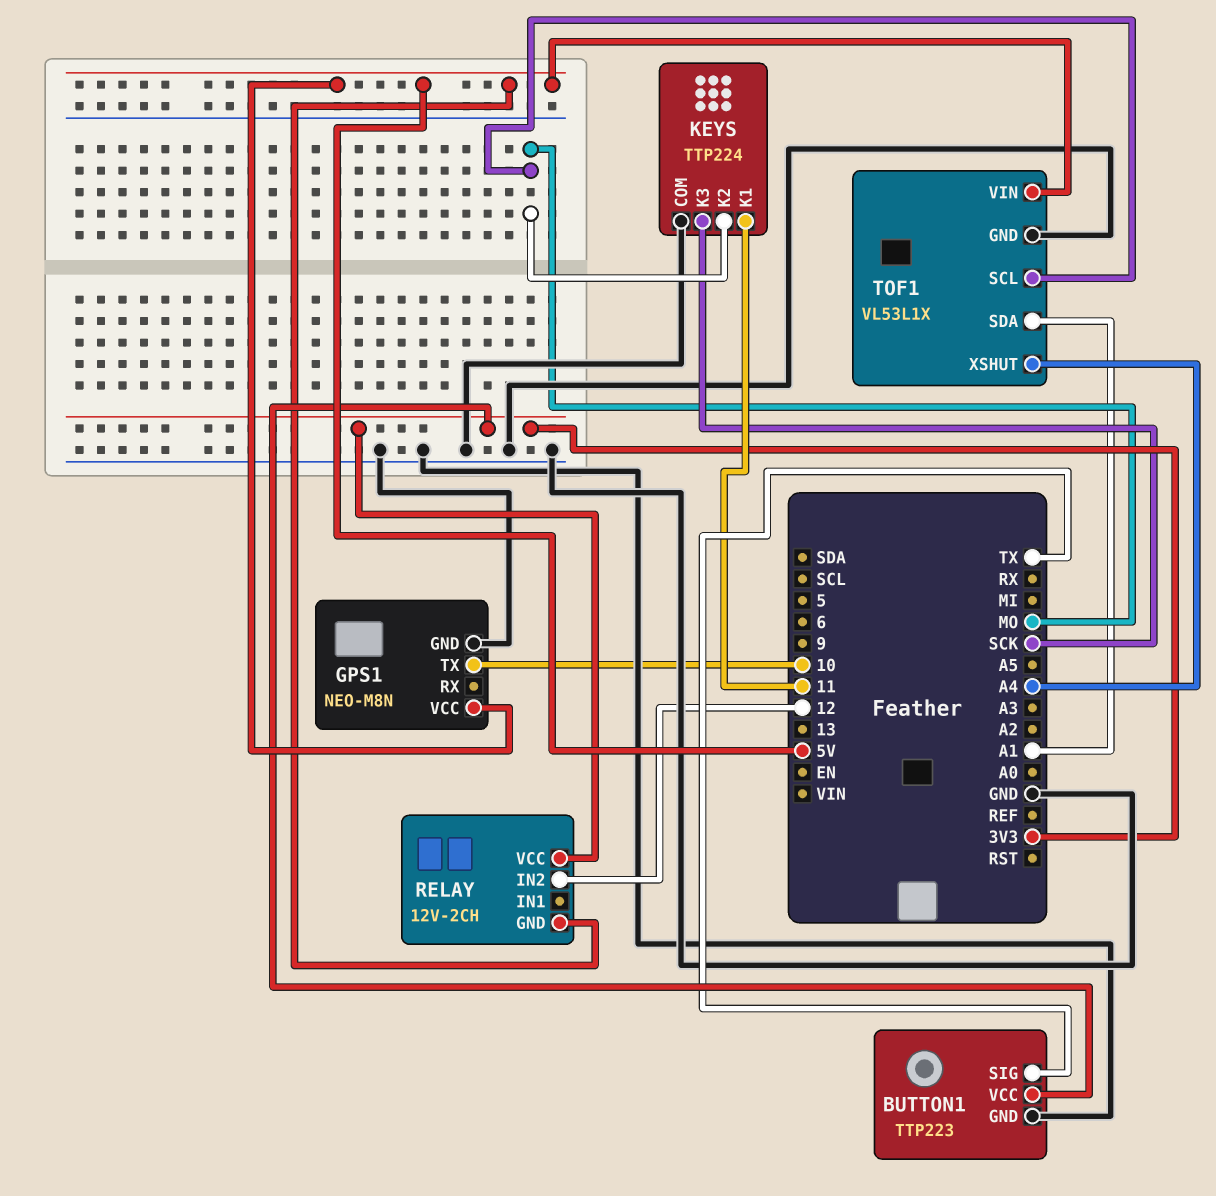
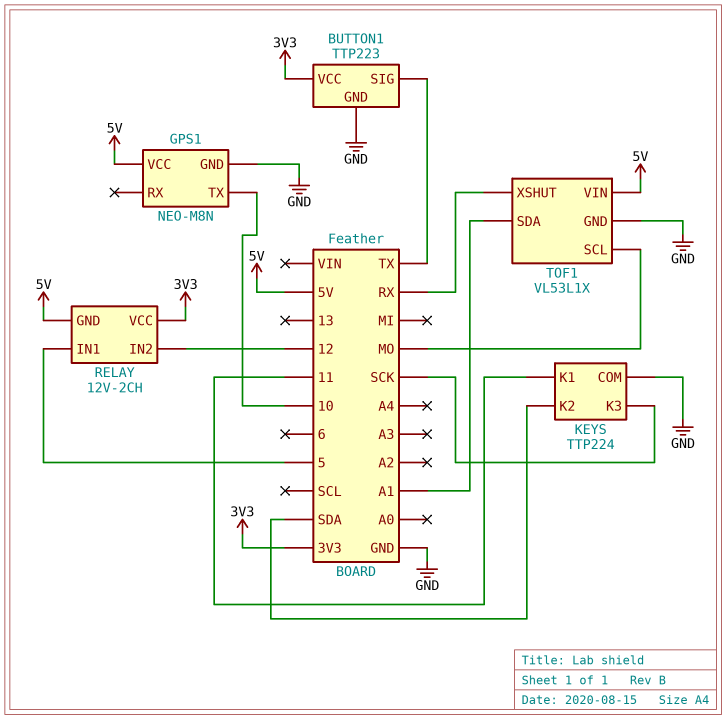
KEYS pin K2: MO -> SDA
RELAY pin IN1: none -> 5
TOF1 pin XSHUT: A4 -> RX

